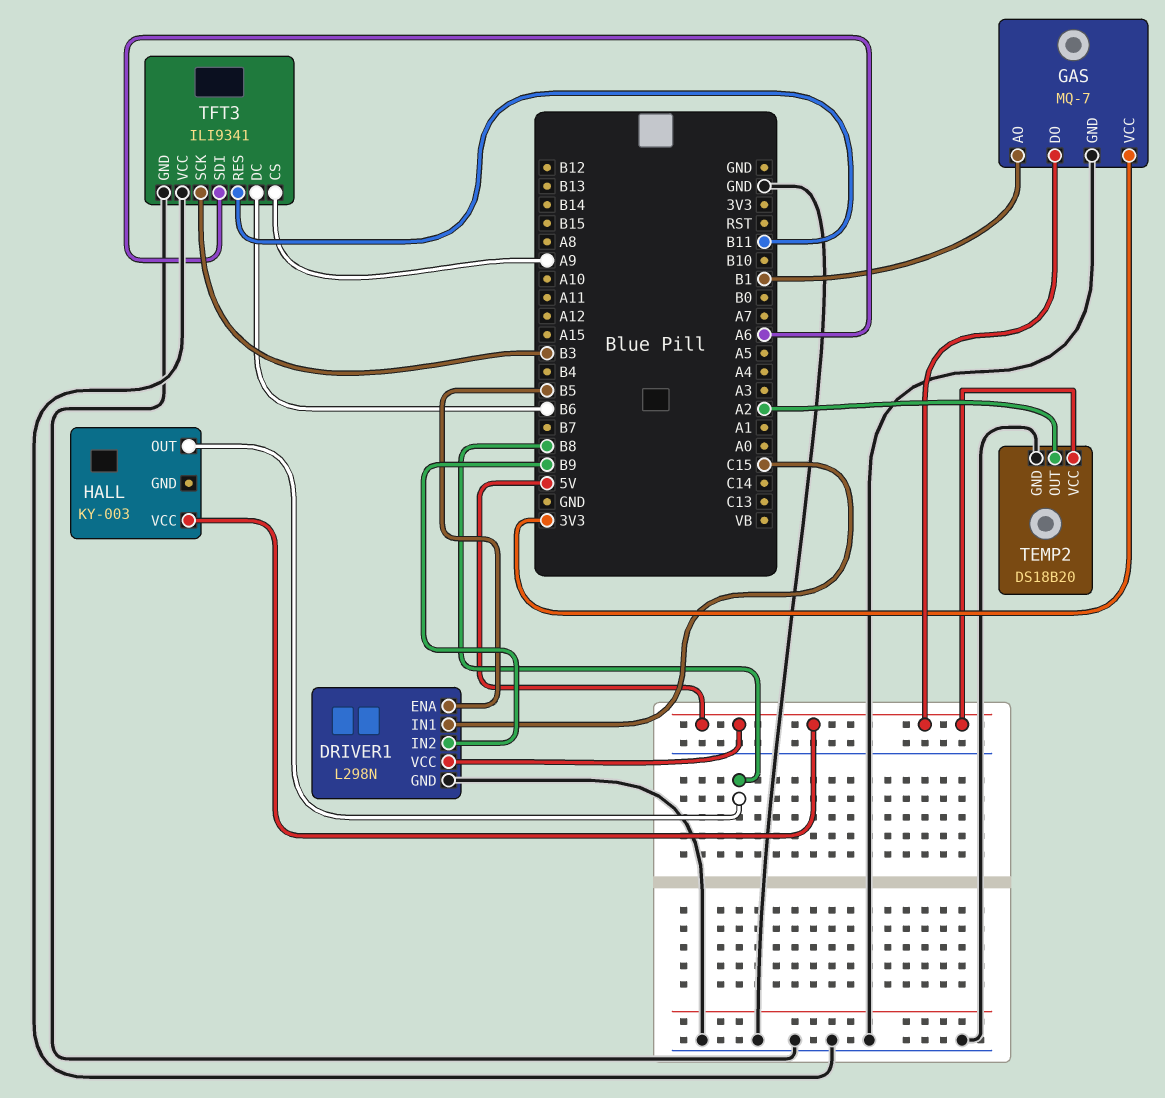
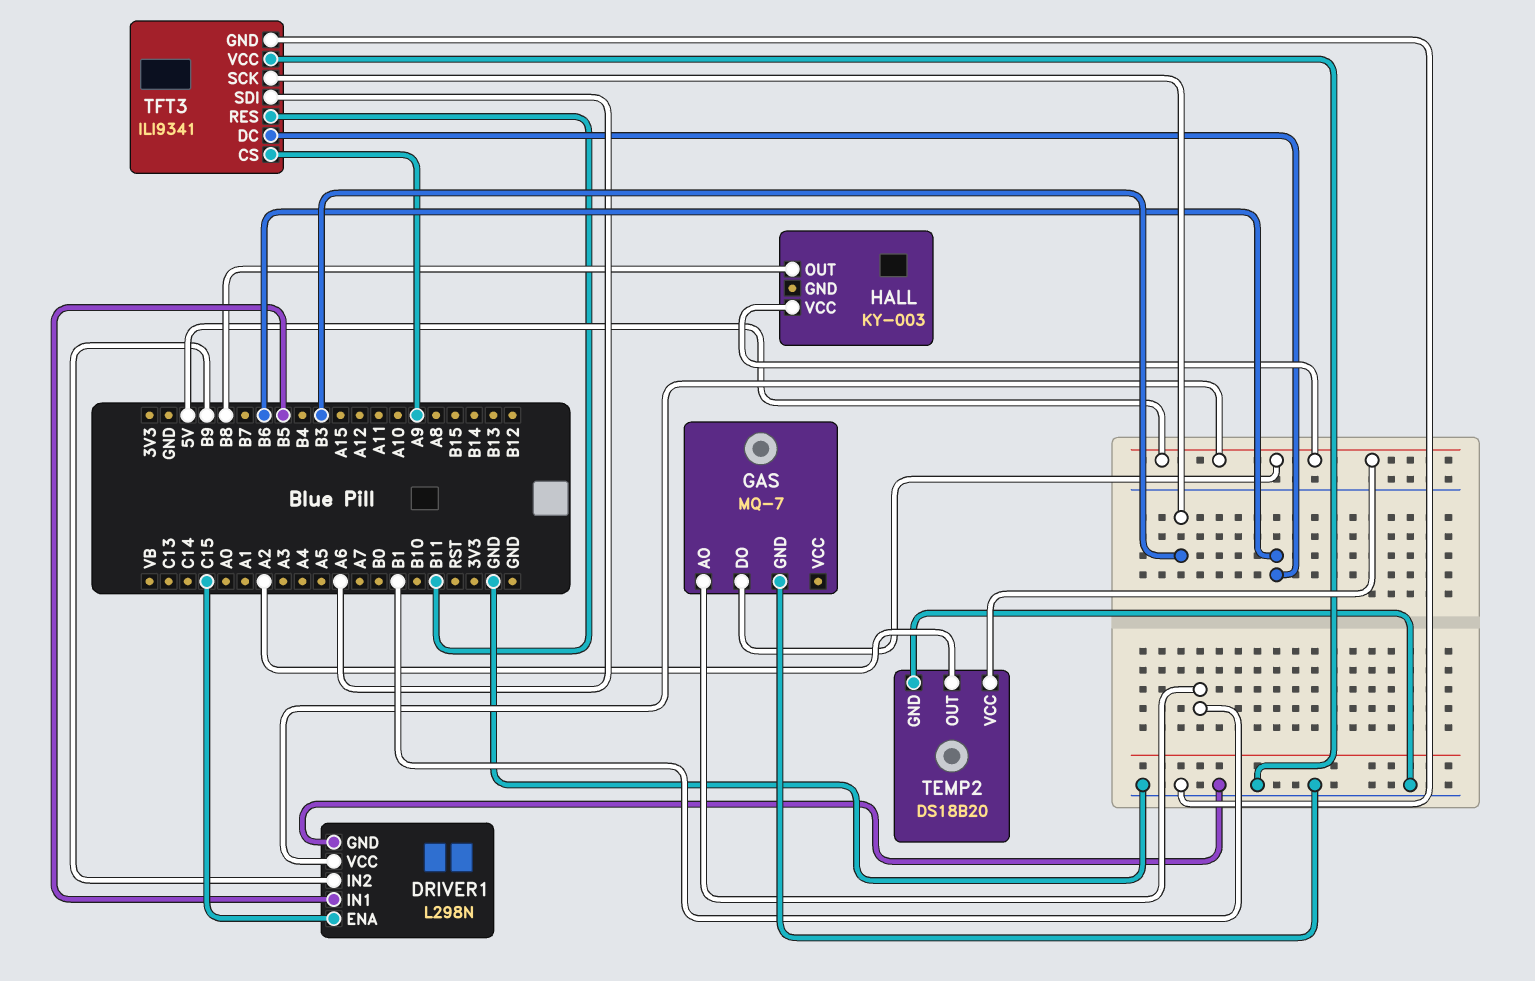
DRIVER1 pin ENA: B5 -> C15
DRIVER1 pin IN1: C15 -> B5
GAS pin VCC: 3V3 -> none

